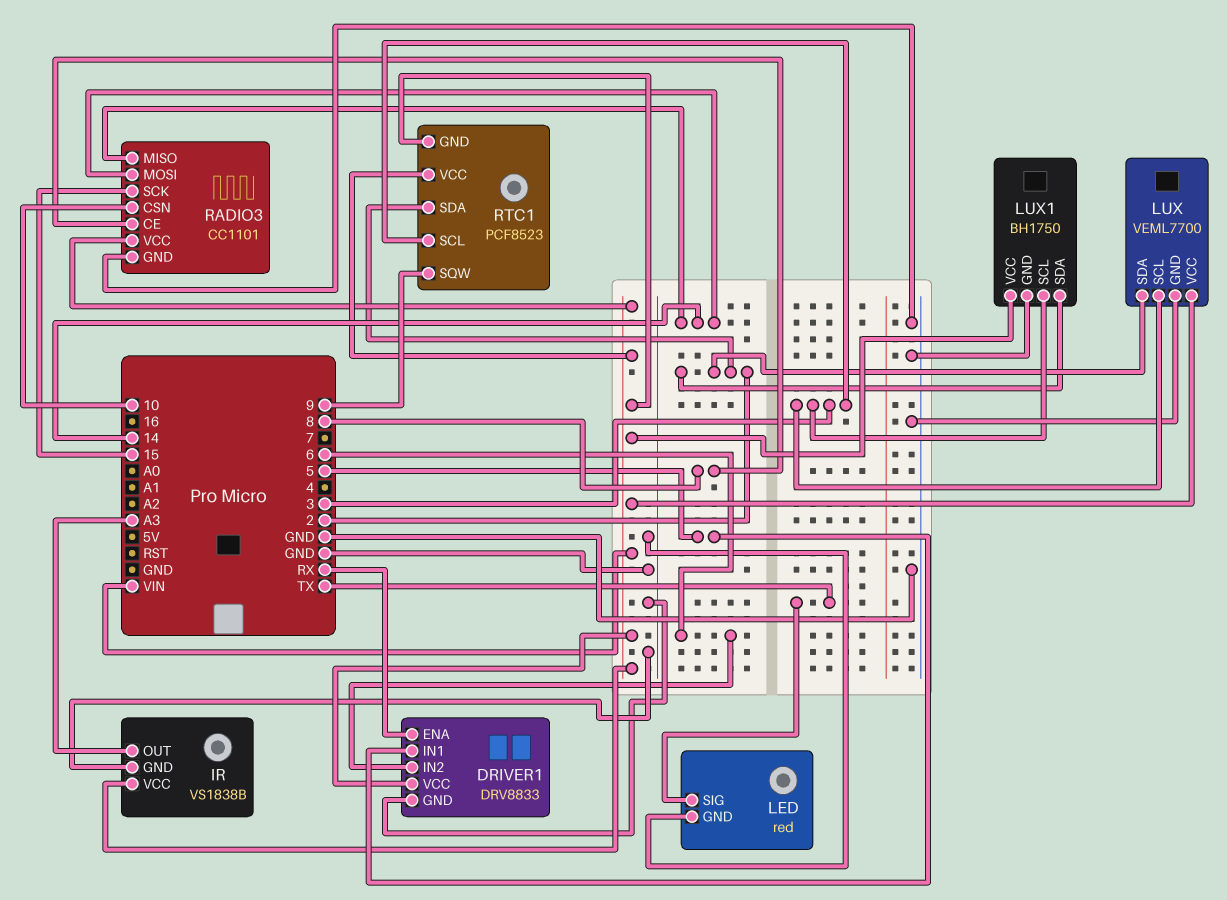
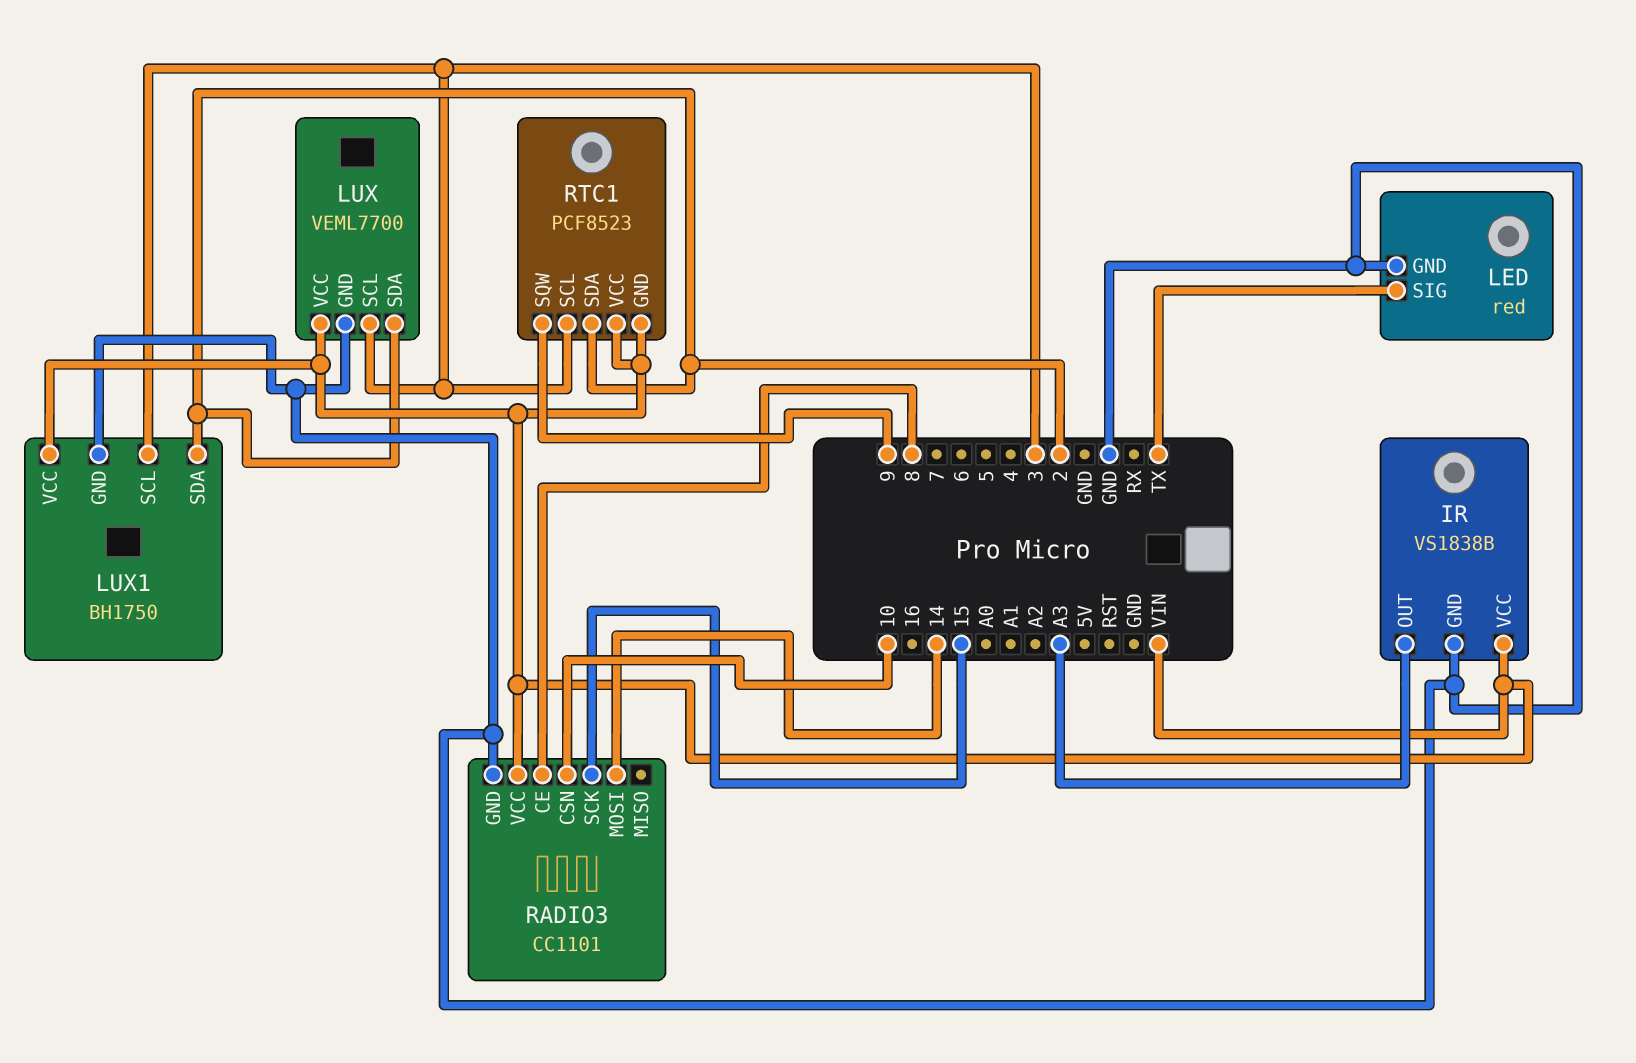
DRIVER1: DRV8833 -> none
DRIVER1 pin ENA: RX -> none
DRIVER1 pin GND: GND -> none
DRIVER1 pin IN1: 5 -> none
DRIVER1 pin IN2: 6 -> none
DRIVER1 pin VCC: VIN -> none
RADIO3 pin MISO: 14 -> none

